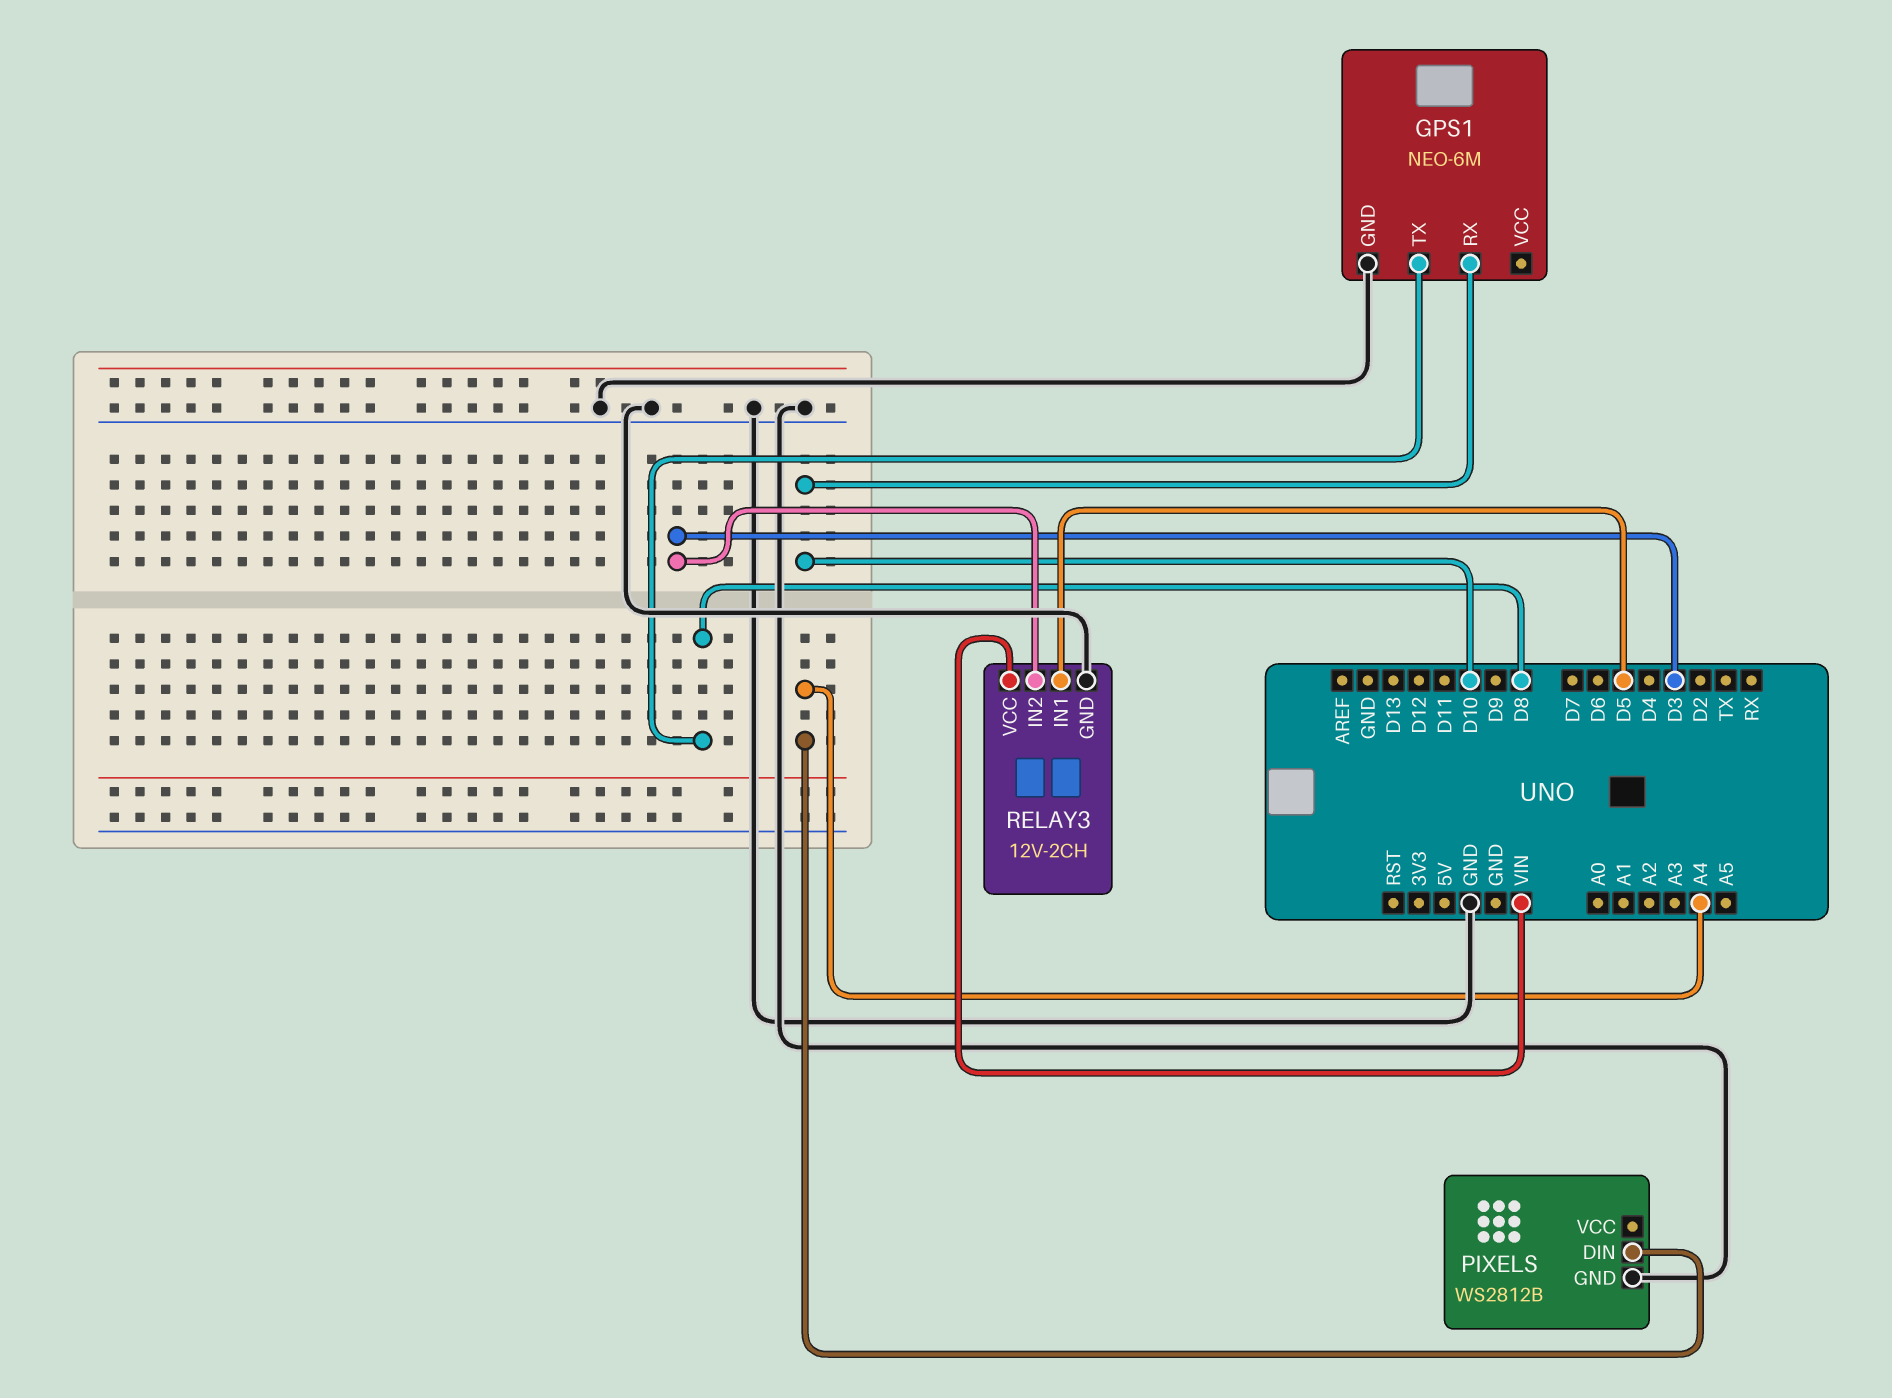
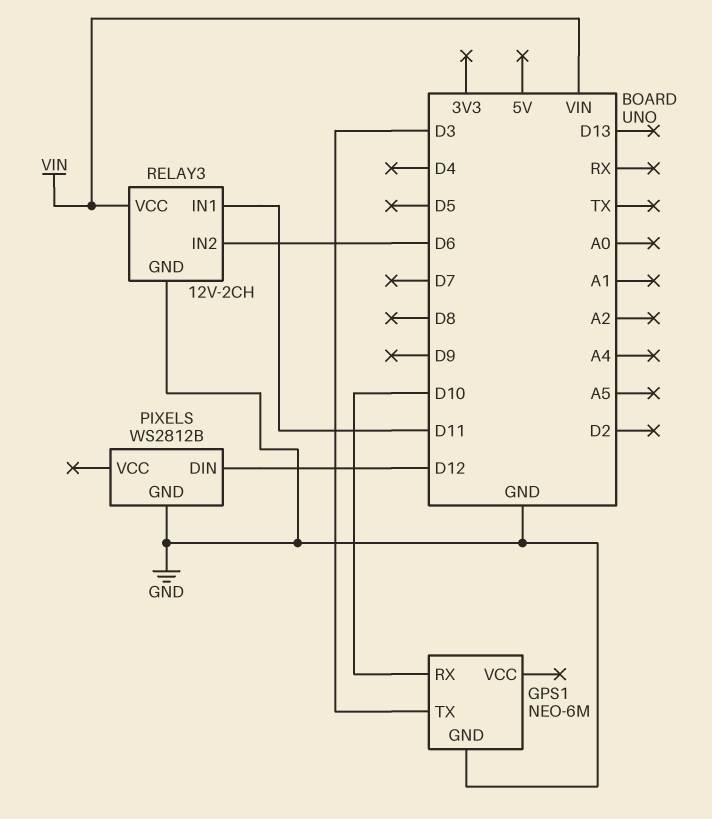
GPS1 pin TX: D8 -> D3
PIXELS pin DIN: A4 -> D12
RELAY3 pin IN1: D5 -> D11
RELAY3 pin IN2: D3 -> D6

